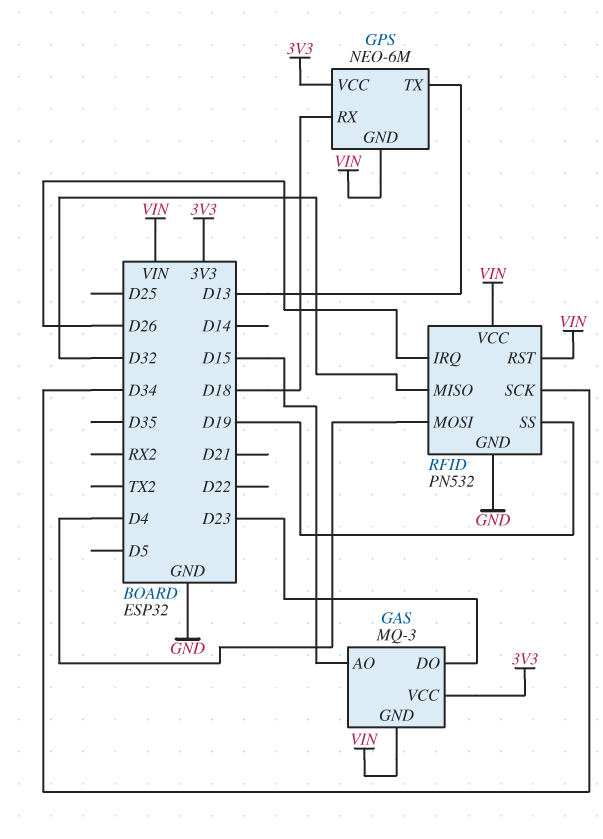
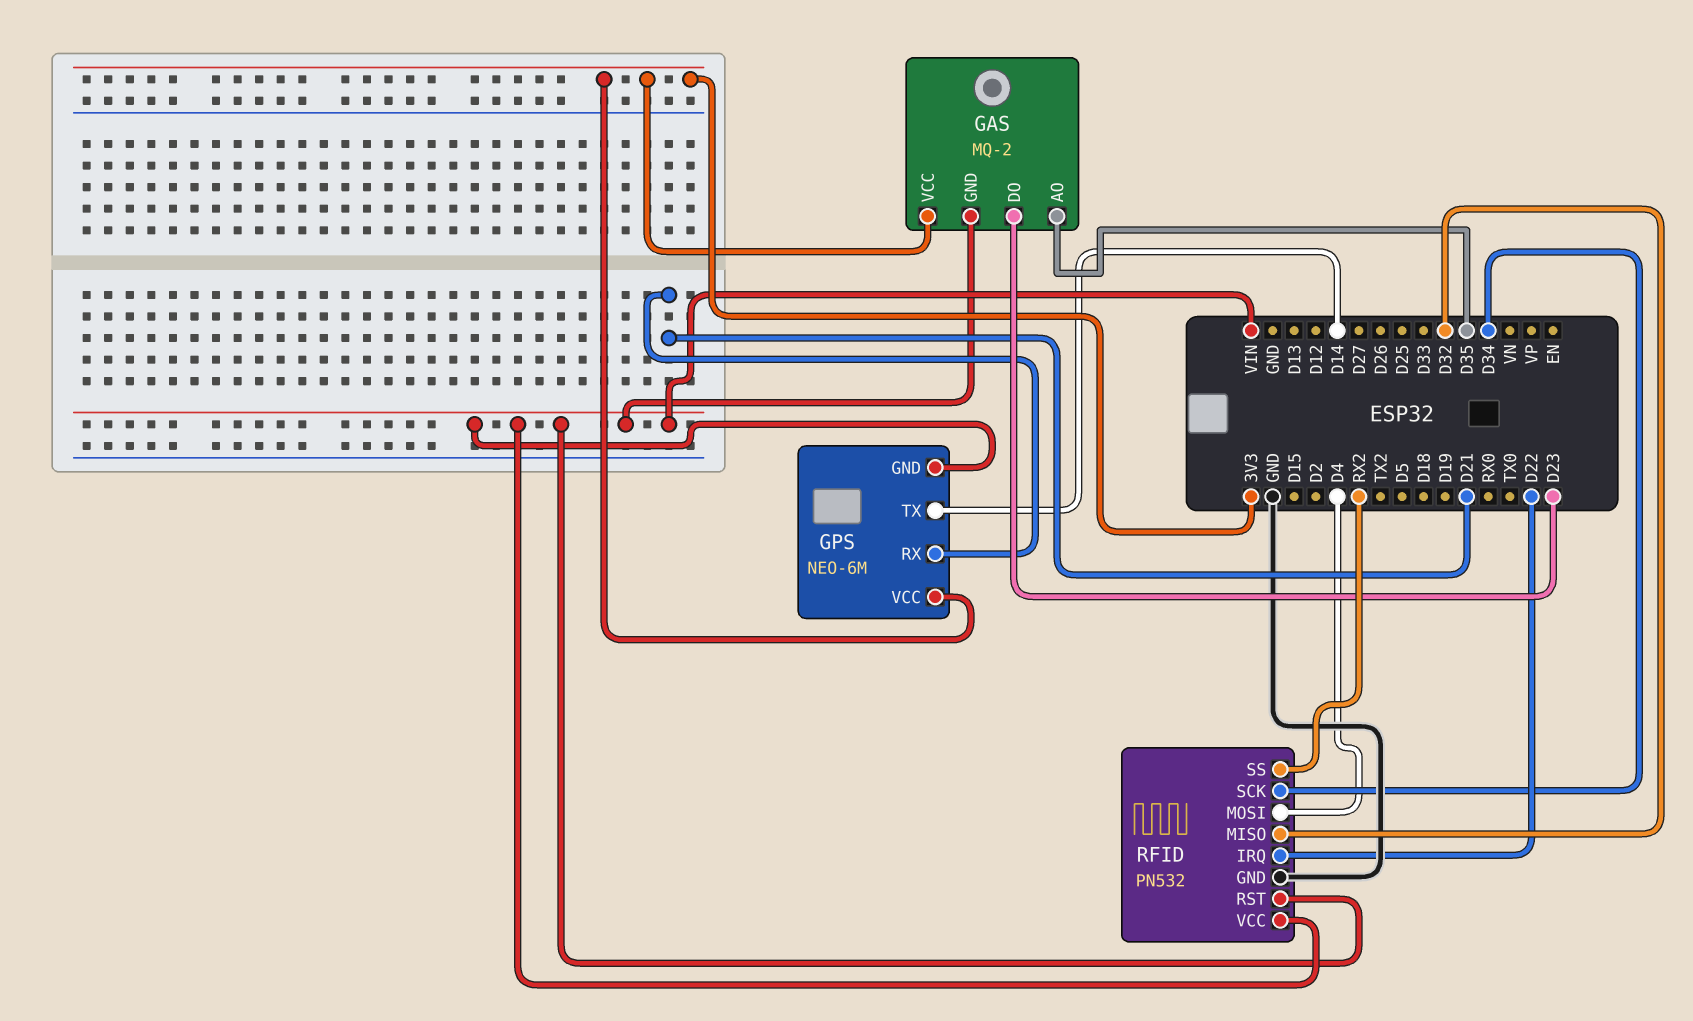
GAS: MQ-3 -> MQ-2
GAS pin AO: D15 -> D35
GPS pin RX: D18 -> D21
GPS pin TX: D13 -> D14
RFID pin IRQ: D26 -> D22
RFID pin SS: D19 -> RX2

